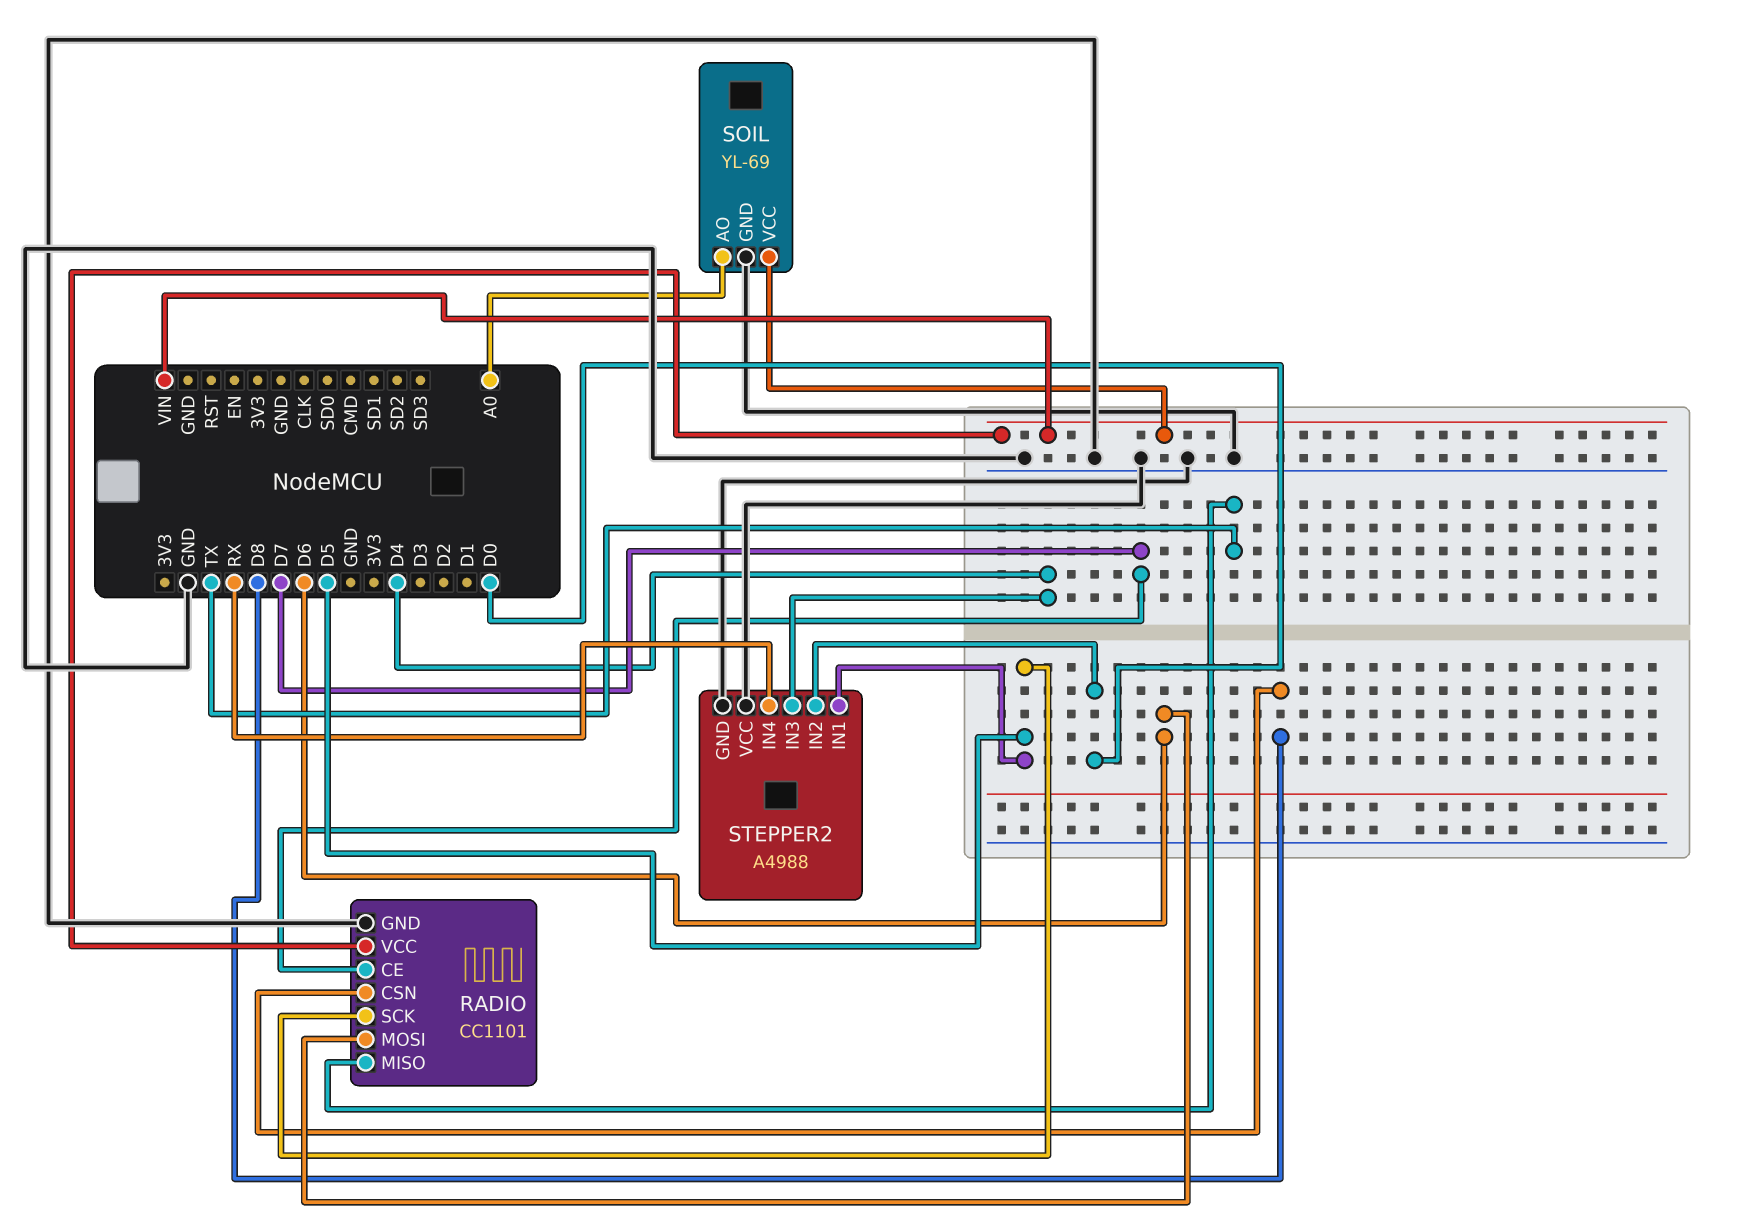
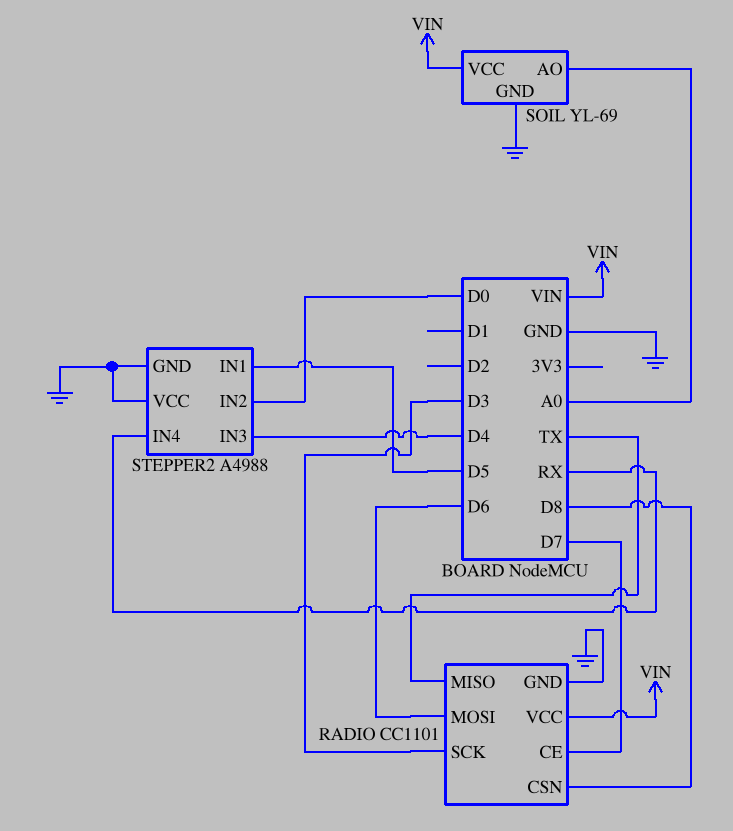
RADIO pin SCK: D5 -> D3

